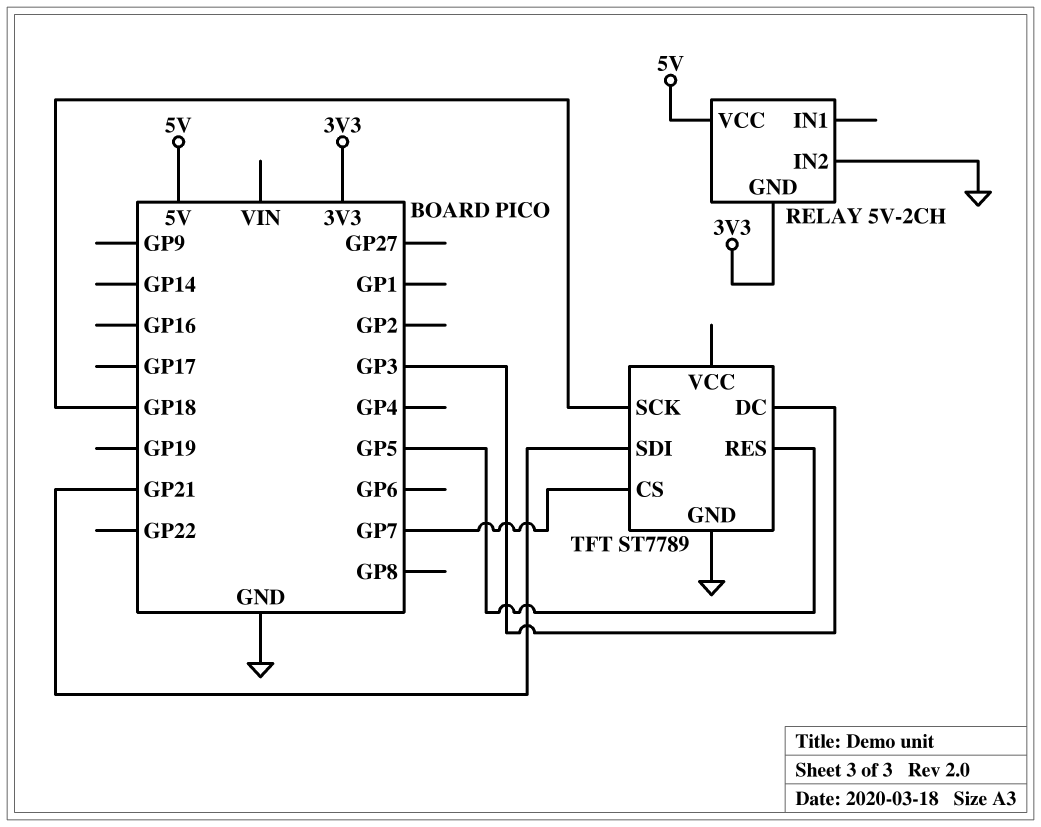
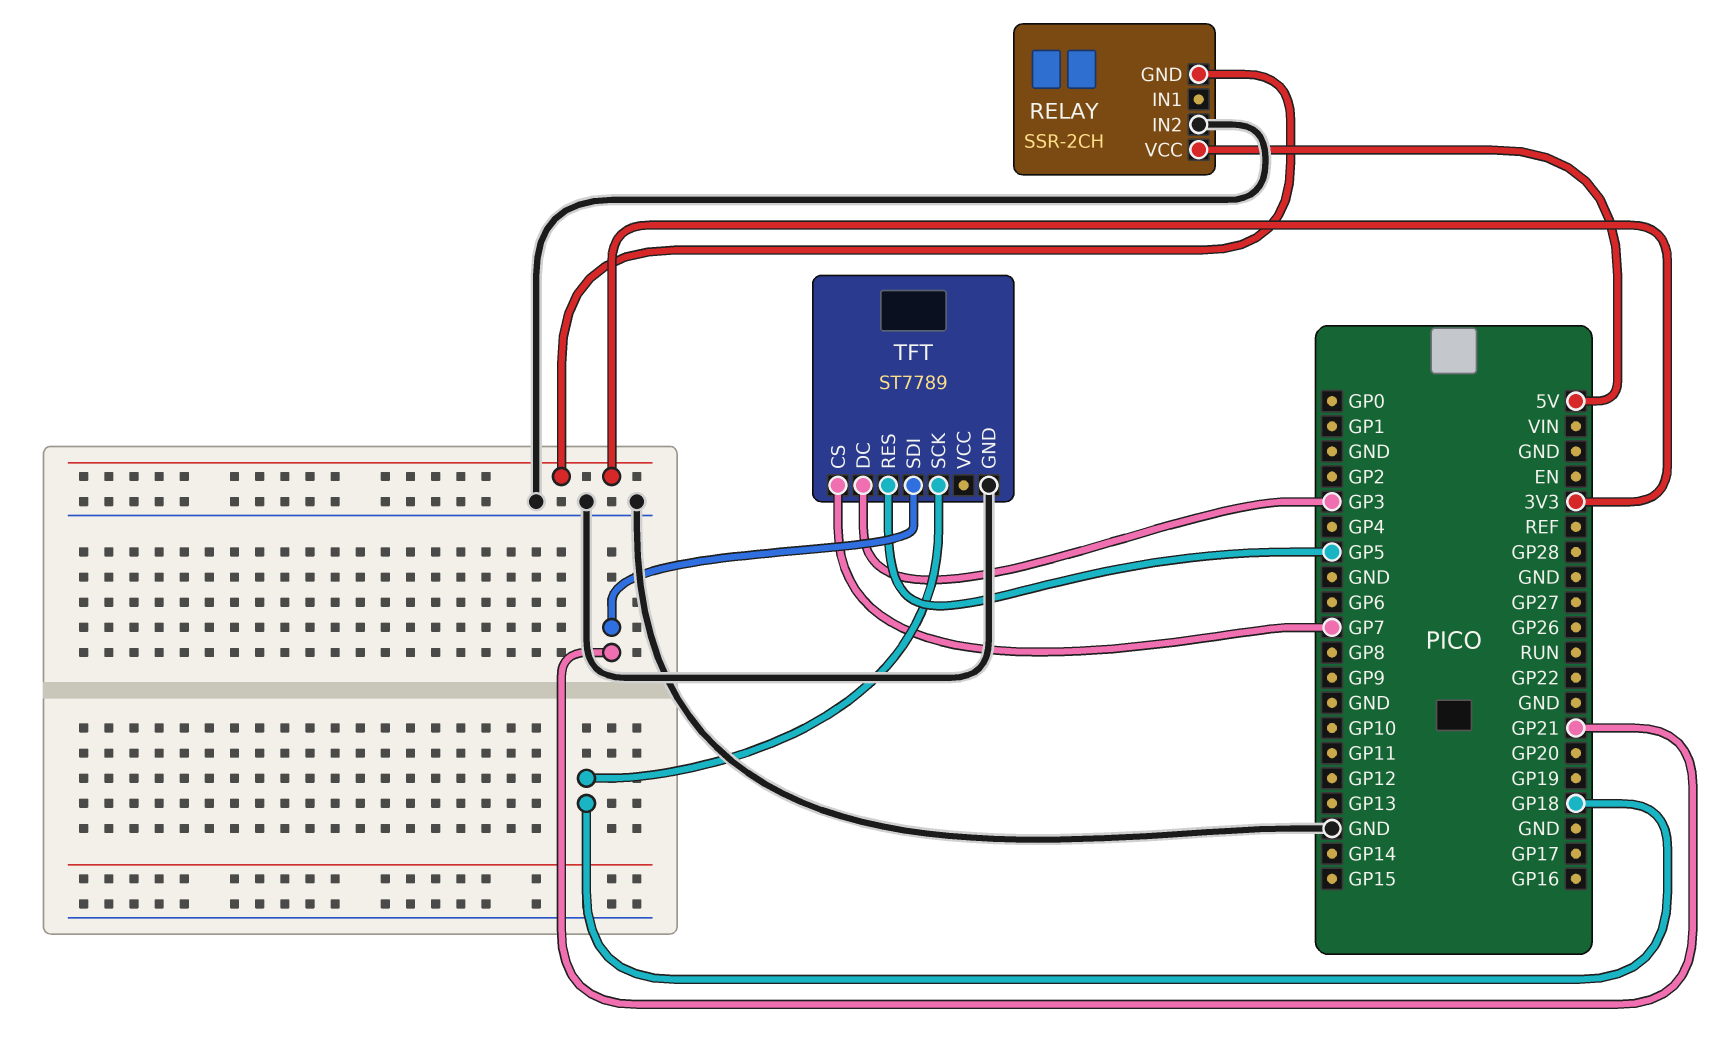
RELAY: 5V-2CH -> SSR-2CH

